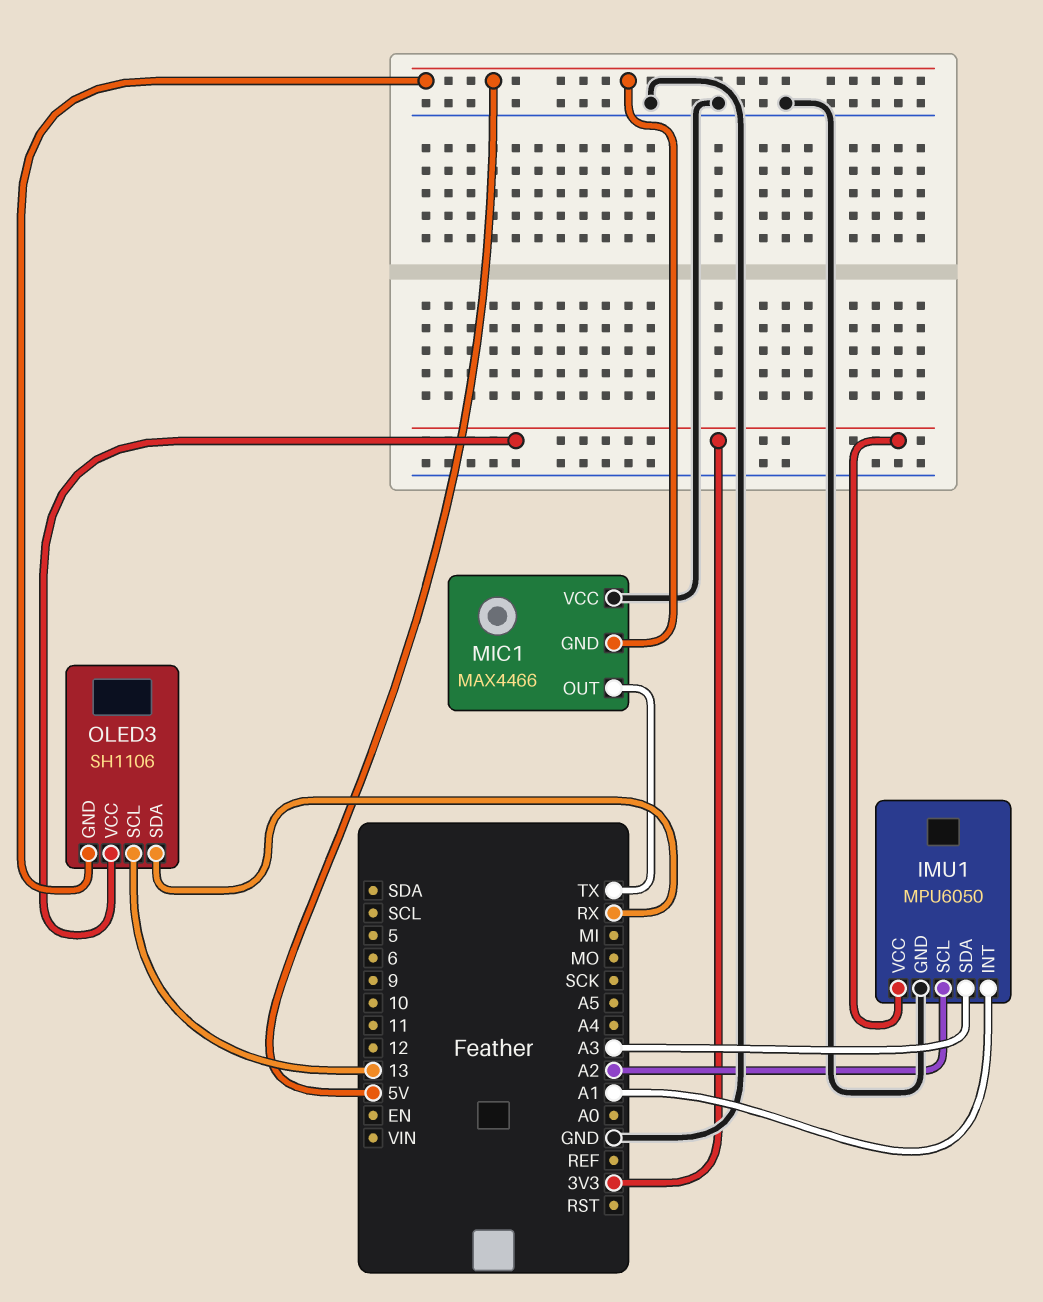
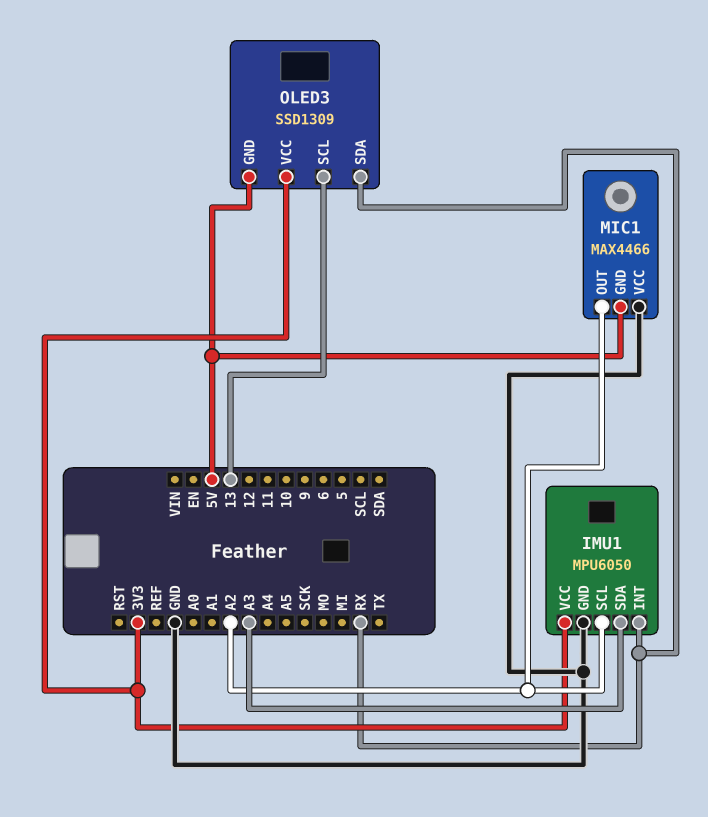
IMU1 pin INT: A1 -> RX
MIC1 pin OUT: TX -> A2
OLED3: SH1106 -> SSD1309

